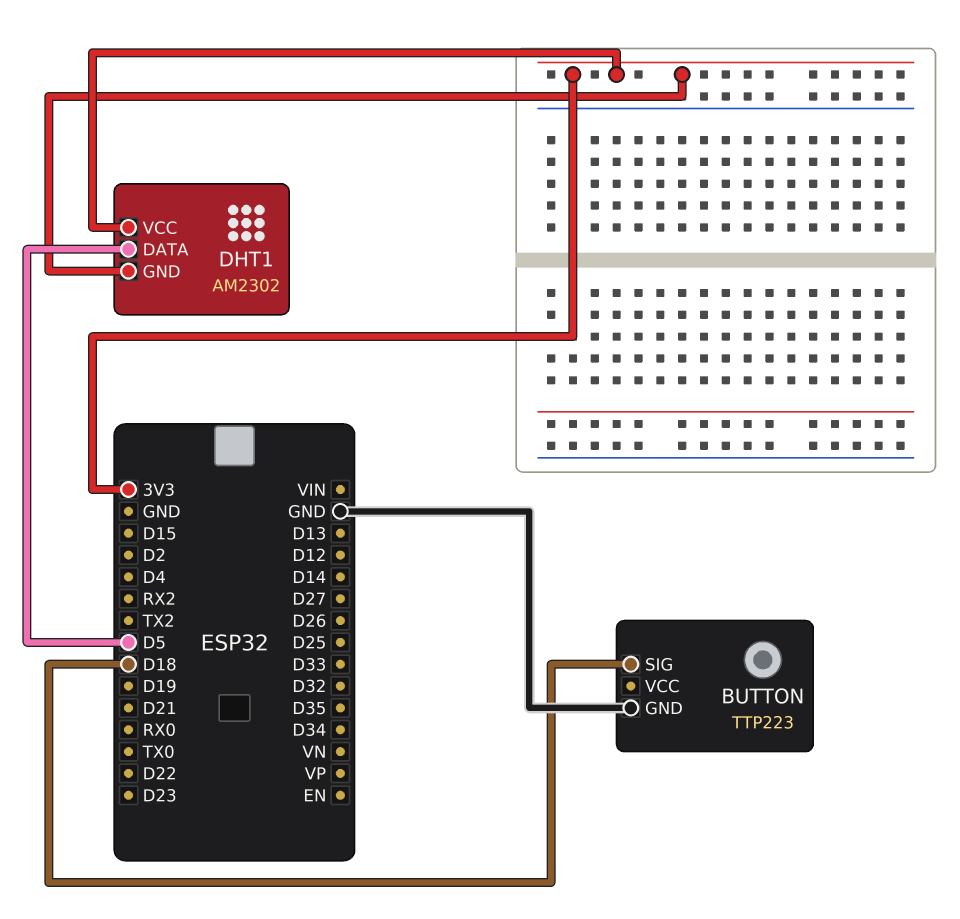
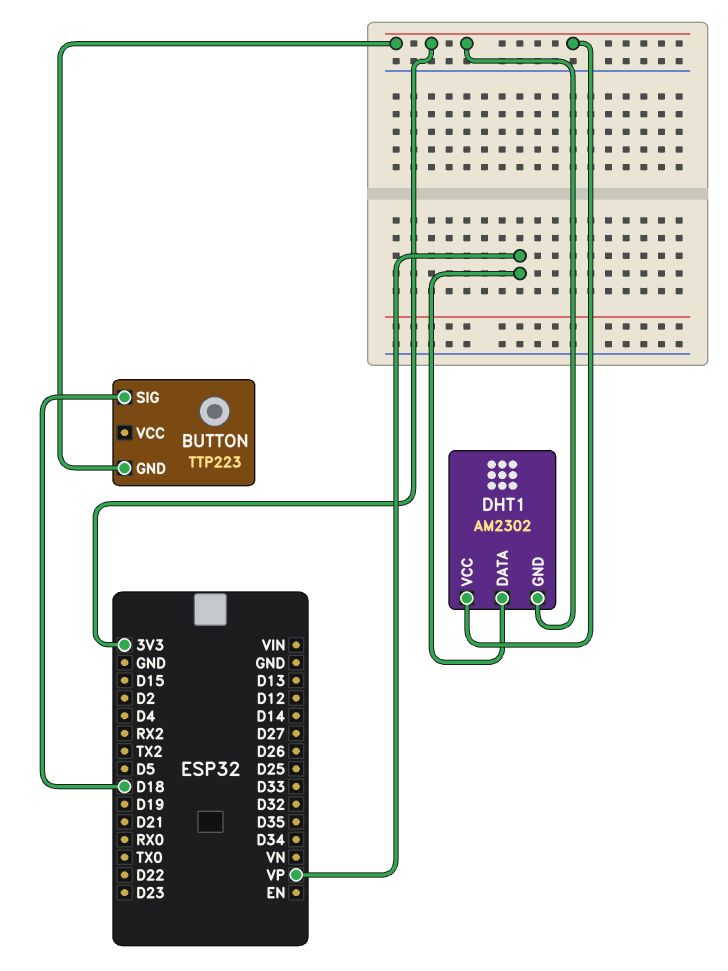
BUTTON pin GND: GND -> 3V3
DHT1 pin DATA: D5 -> VP

